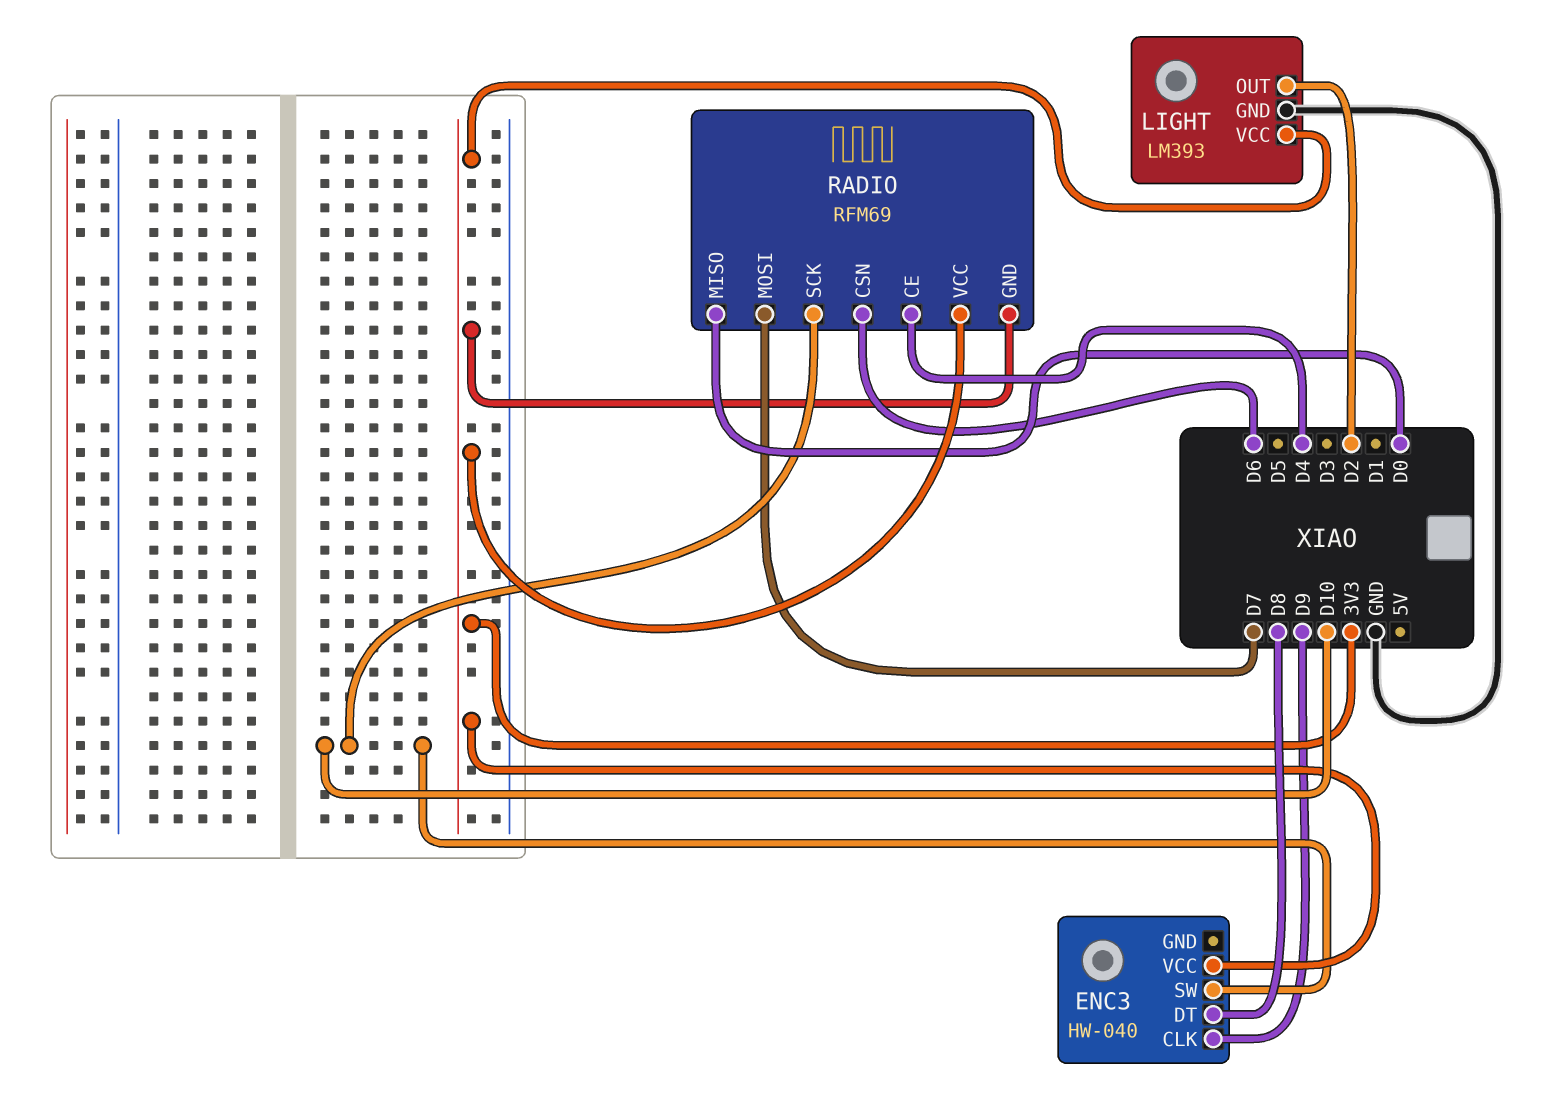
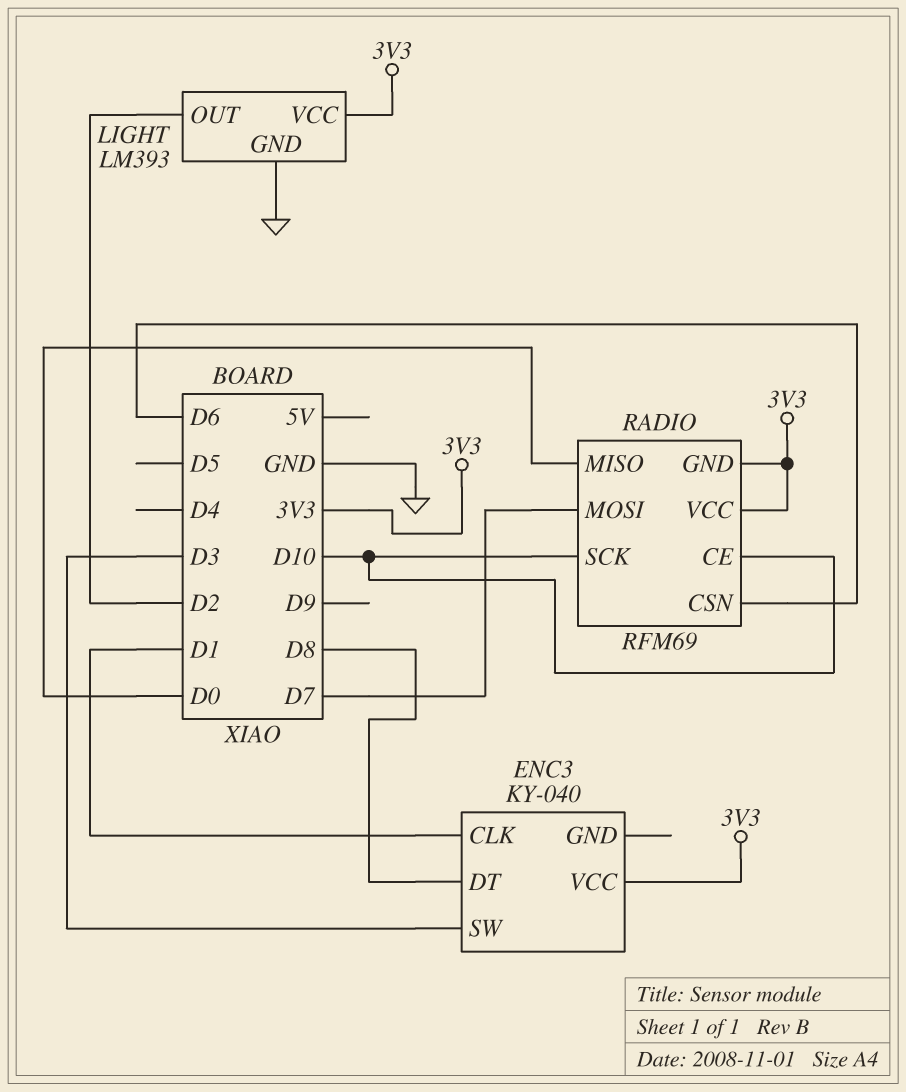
ENC3: HW-040 -> KY-040
ENC3 pin CLK: D9 -> D1
ENC3 pin SW: D10 -> D3
RADIO pin CE: D4 -> D10

